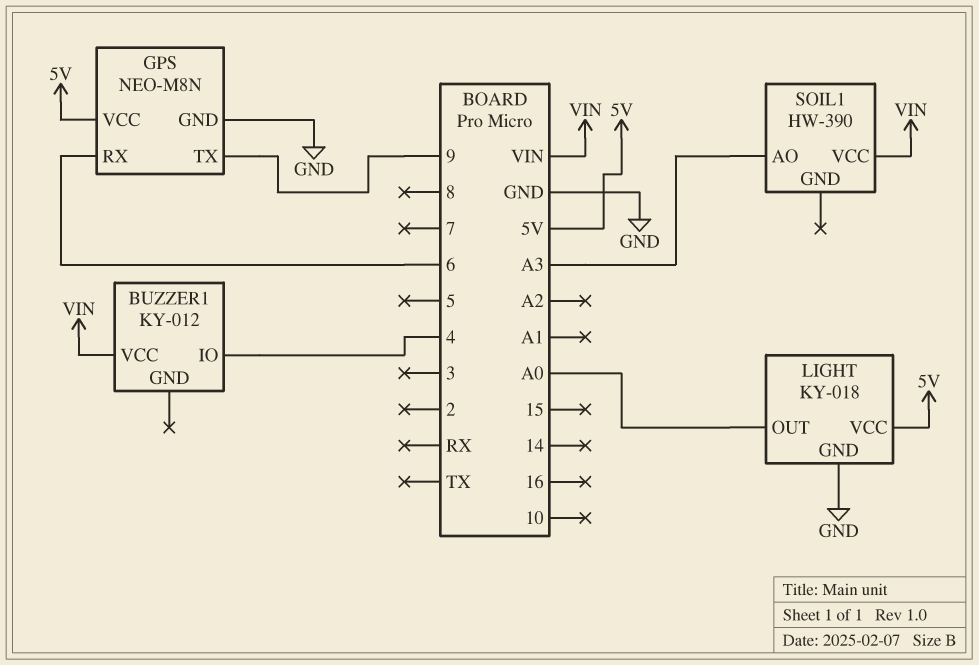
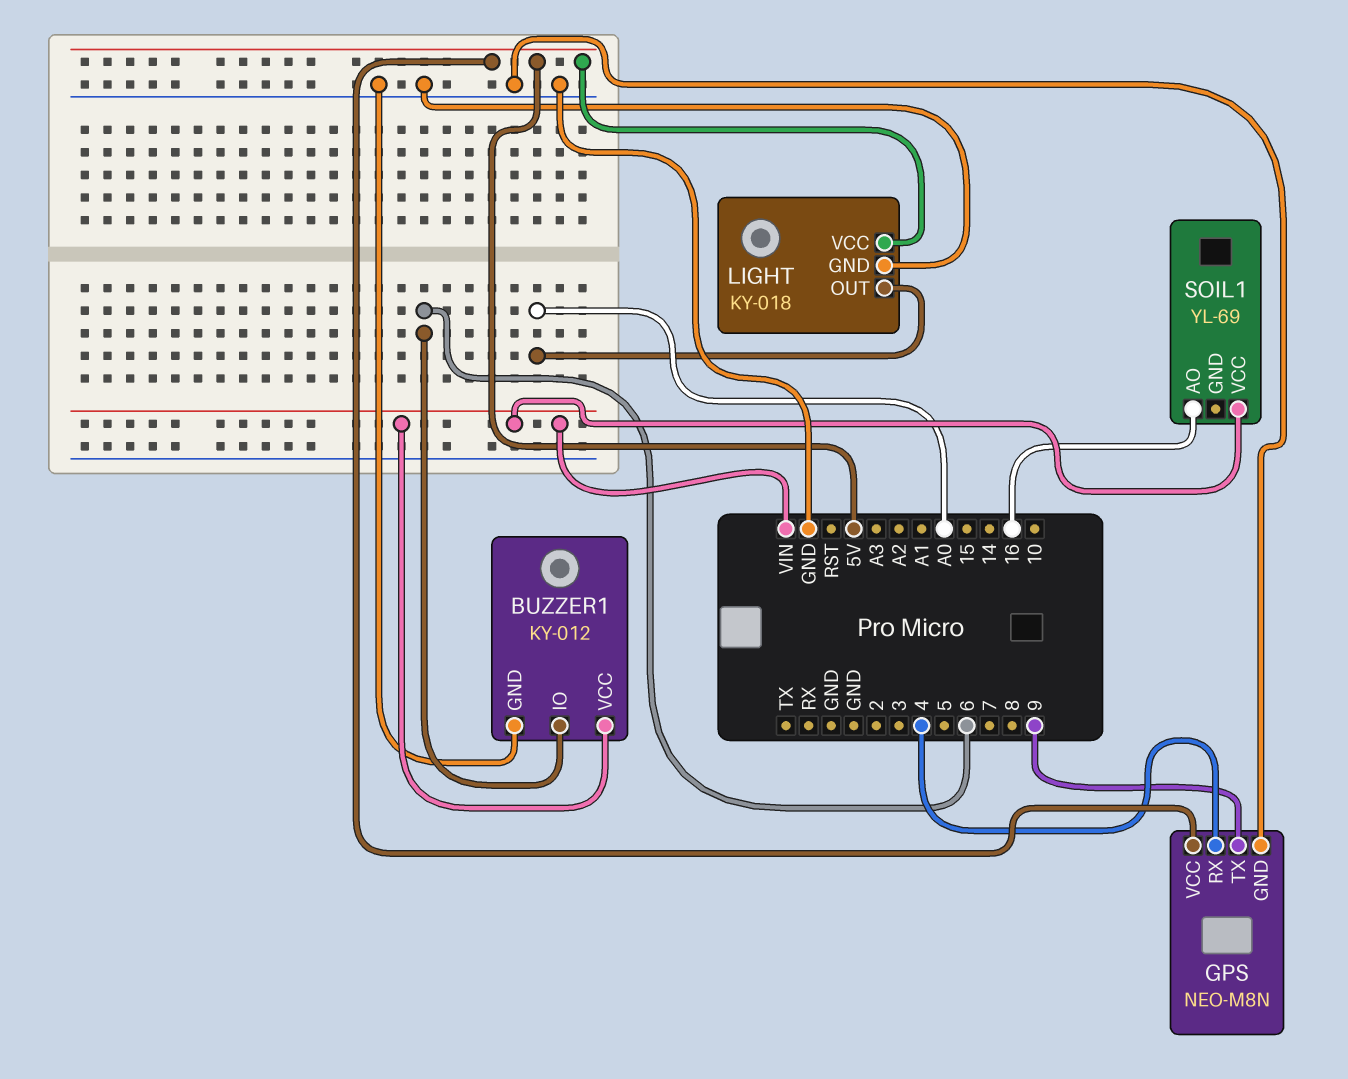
BUZZER1 pin GND: none -> GND
BUZZER1 pin IO: 4 -> 6
GPS pin RX: 6 -> 4
SOIL1: HW-390 -> YL-69
SOIL1 pin AO: A3 -> 16

